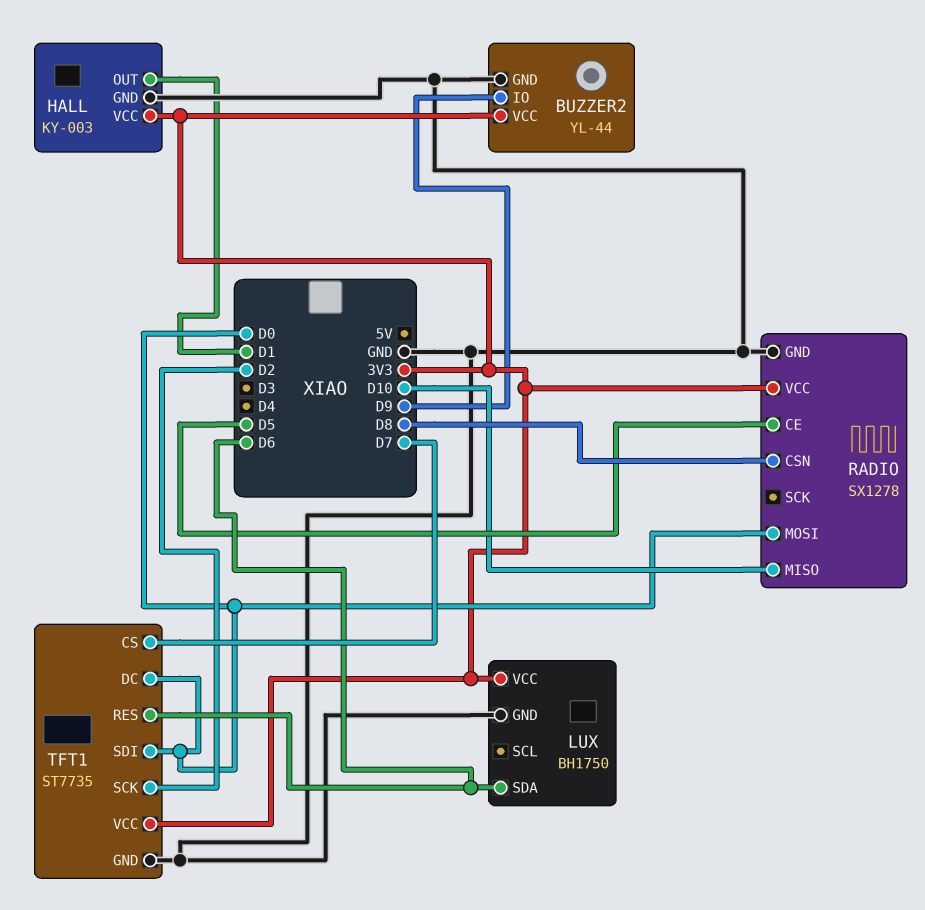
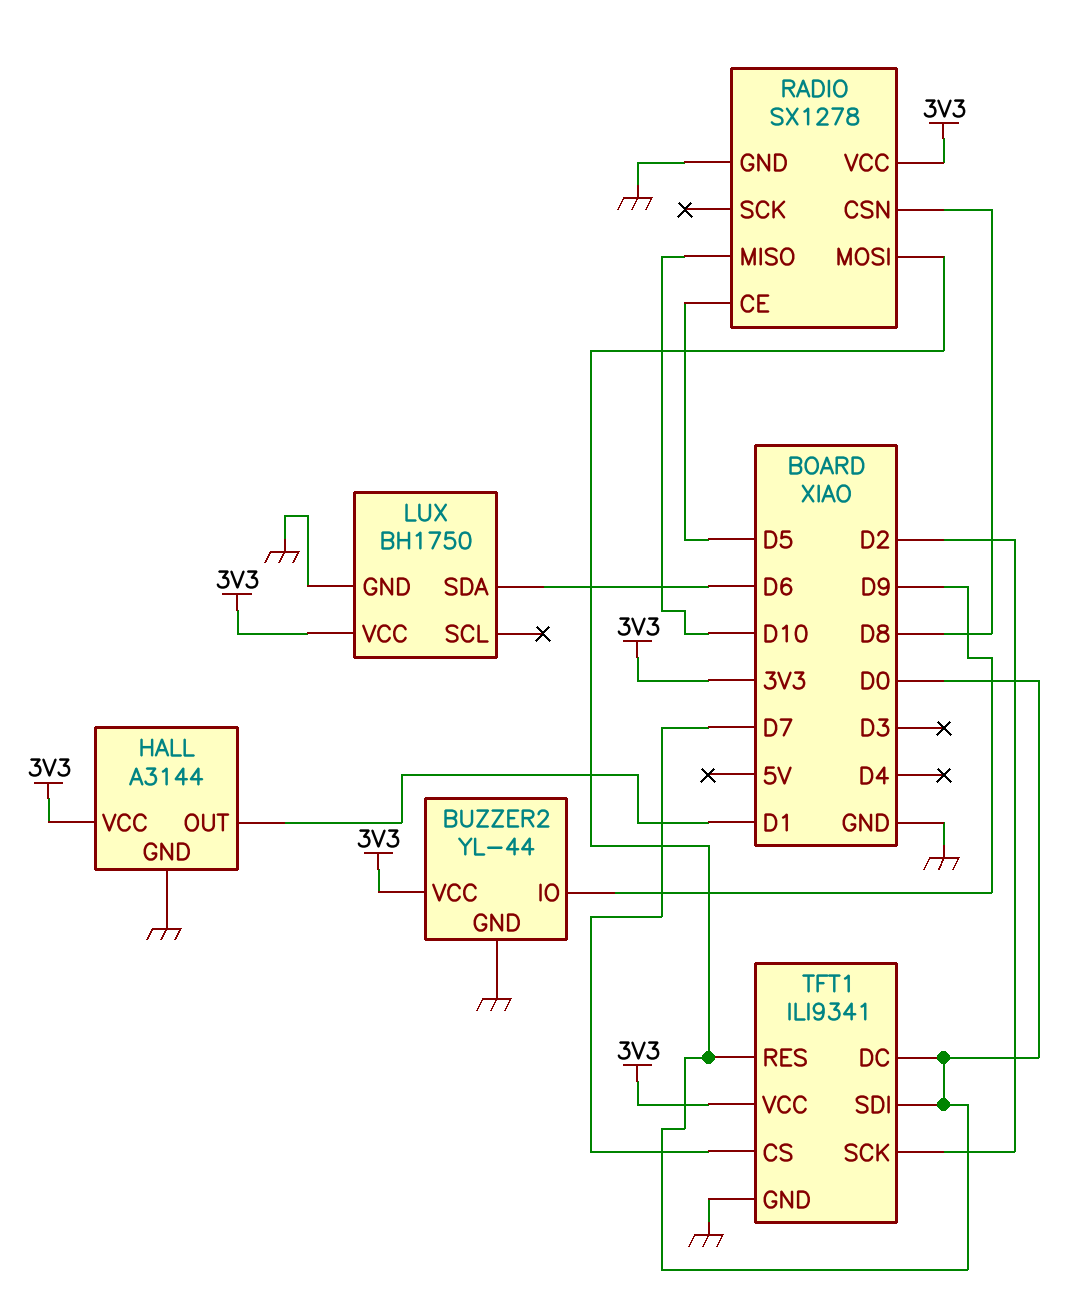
HALL: KY-003 -> A3144
TFT1: ST7735 -> ILI9341
TFT1 pin RES: D6 -> D0

